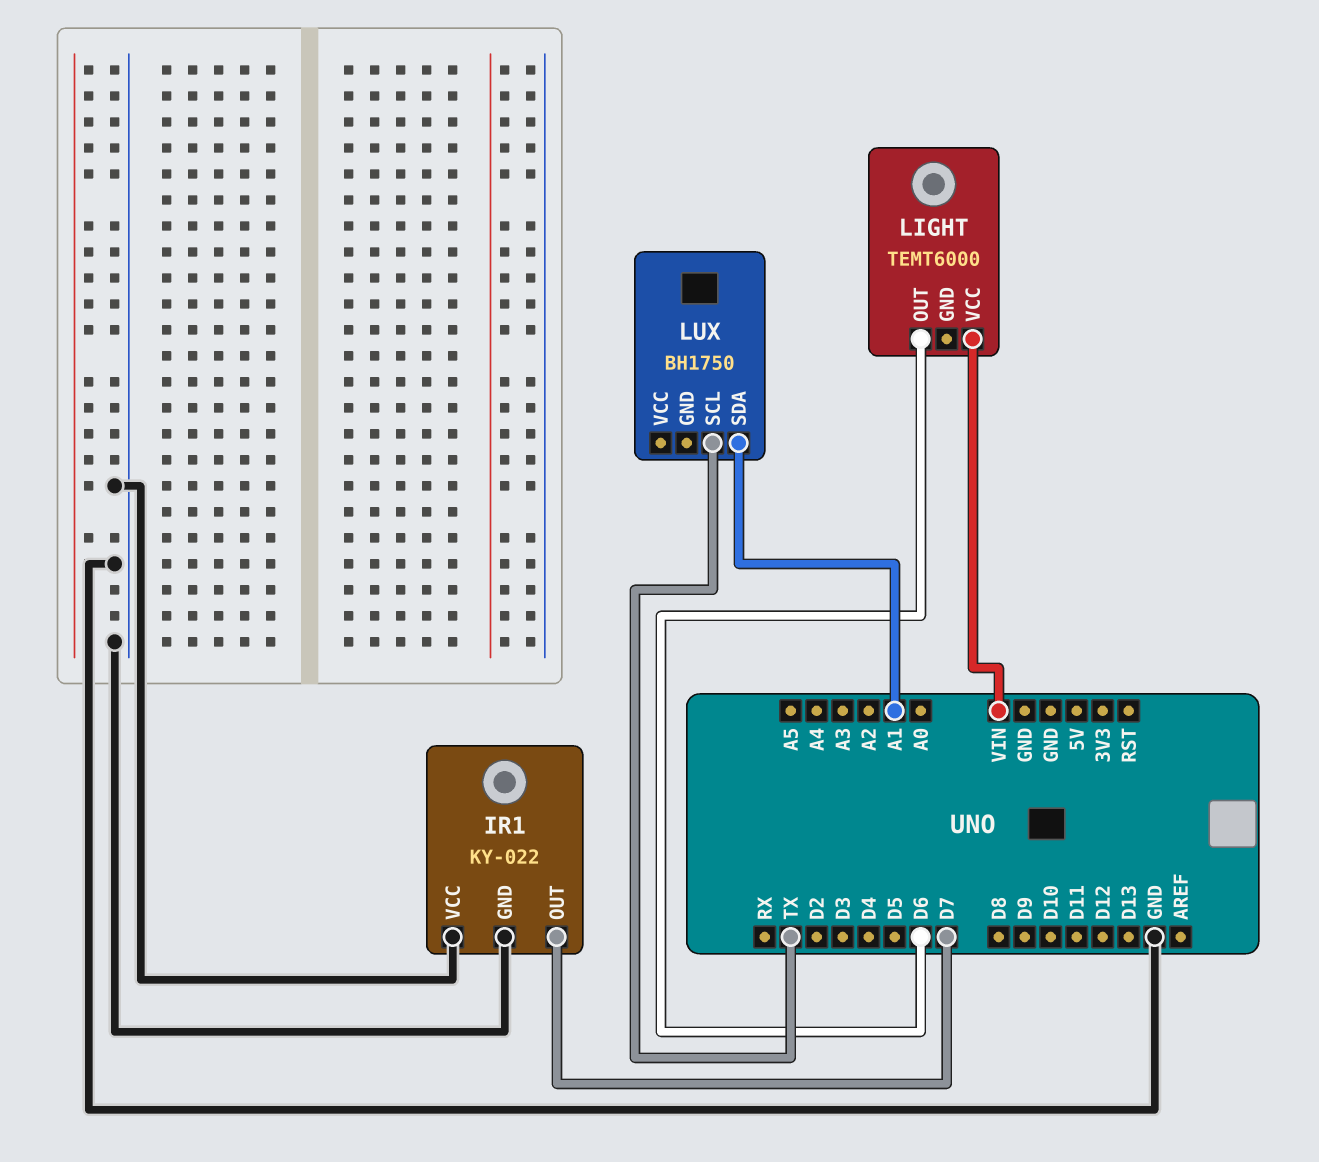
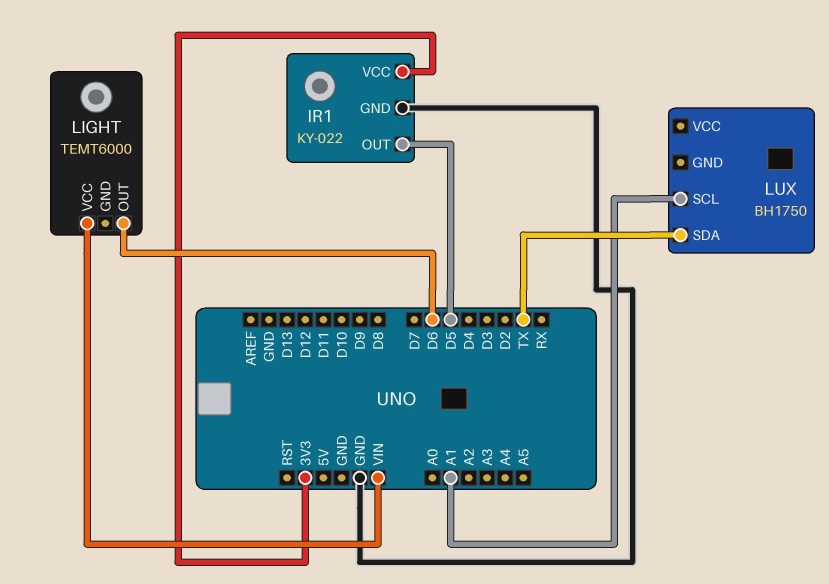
IR1 pin OUT: D7 -> D5
IR1 pin VCC: GND -> 3V3
LUX pin SCL: TX -> A1
LUX pin SDA: A1 -> TX

